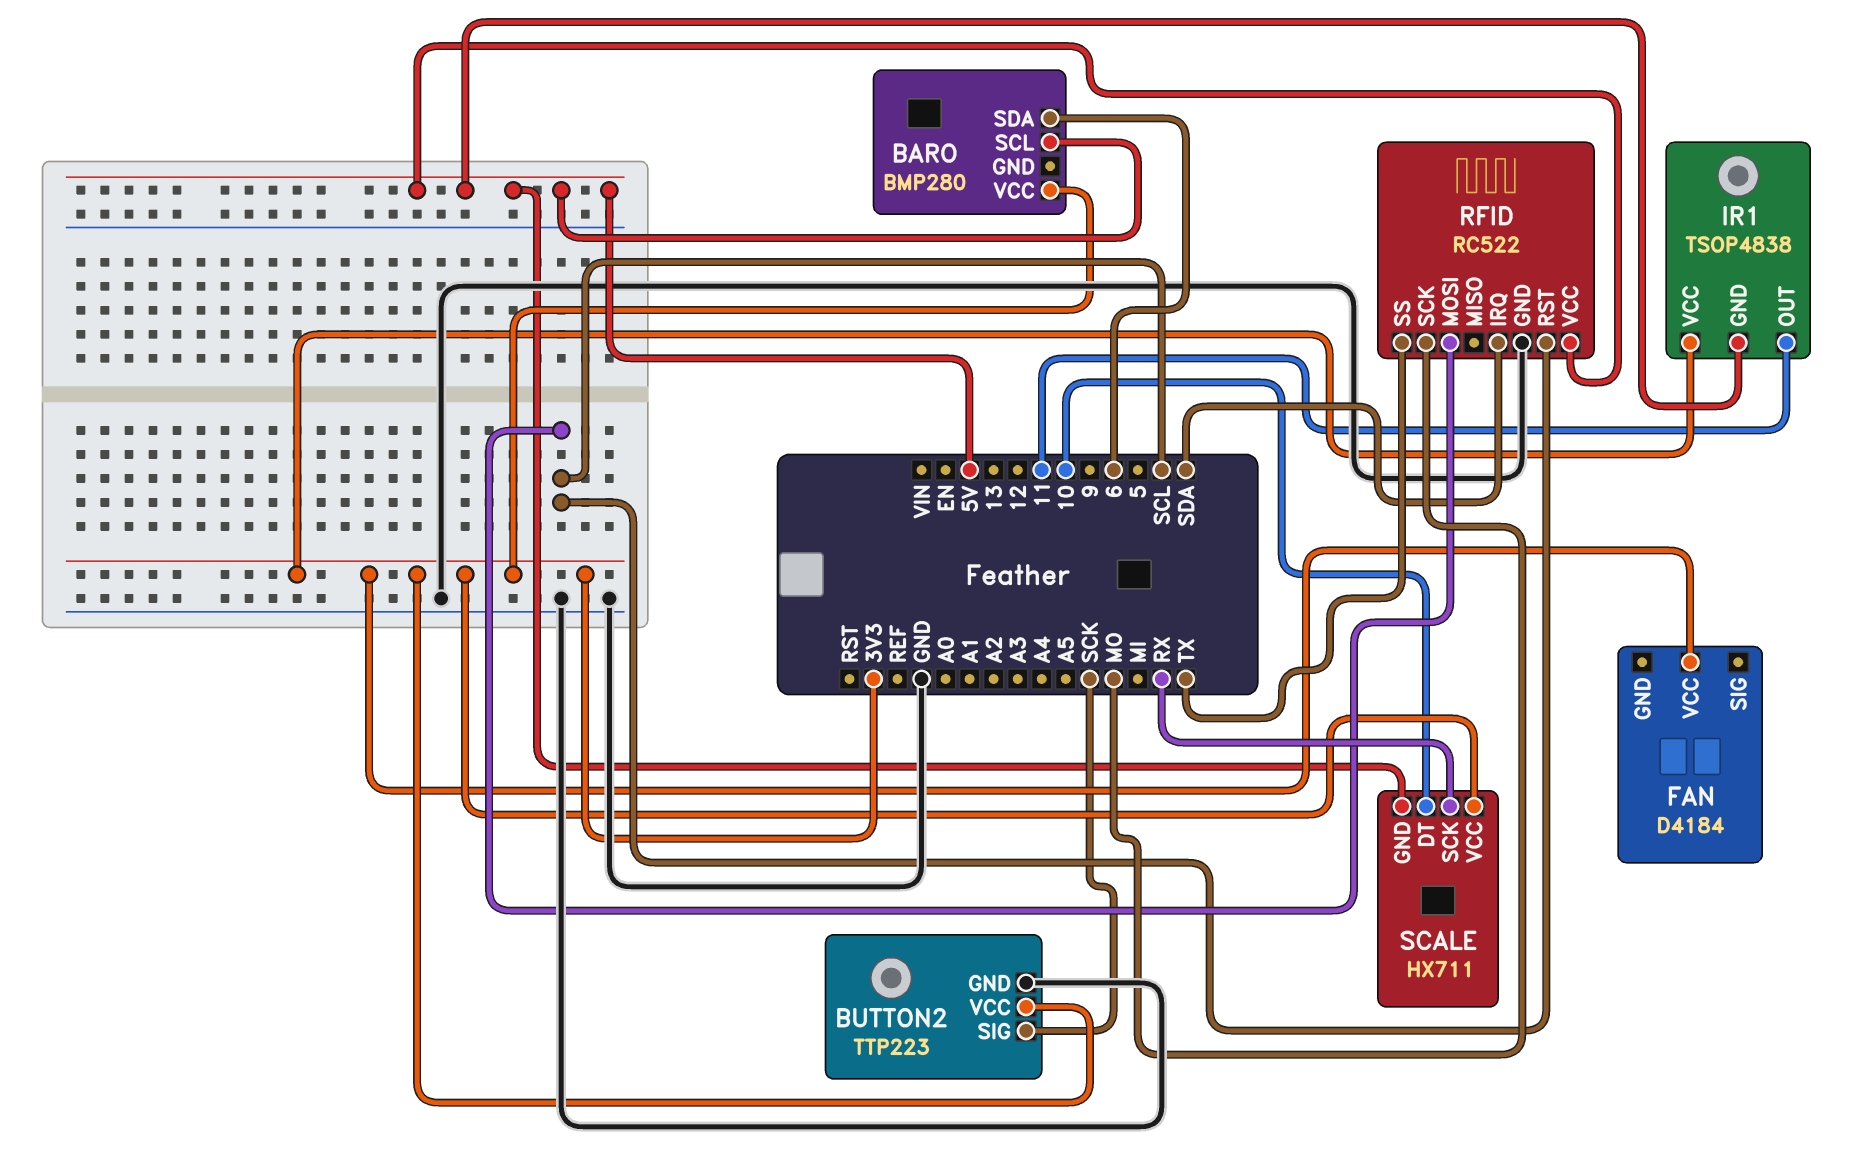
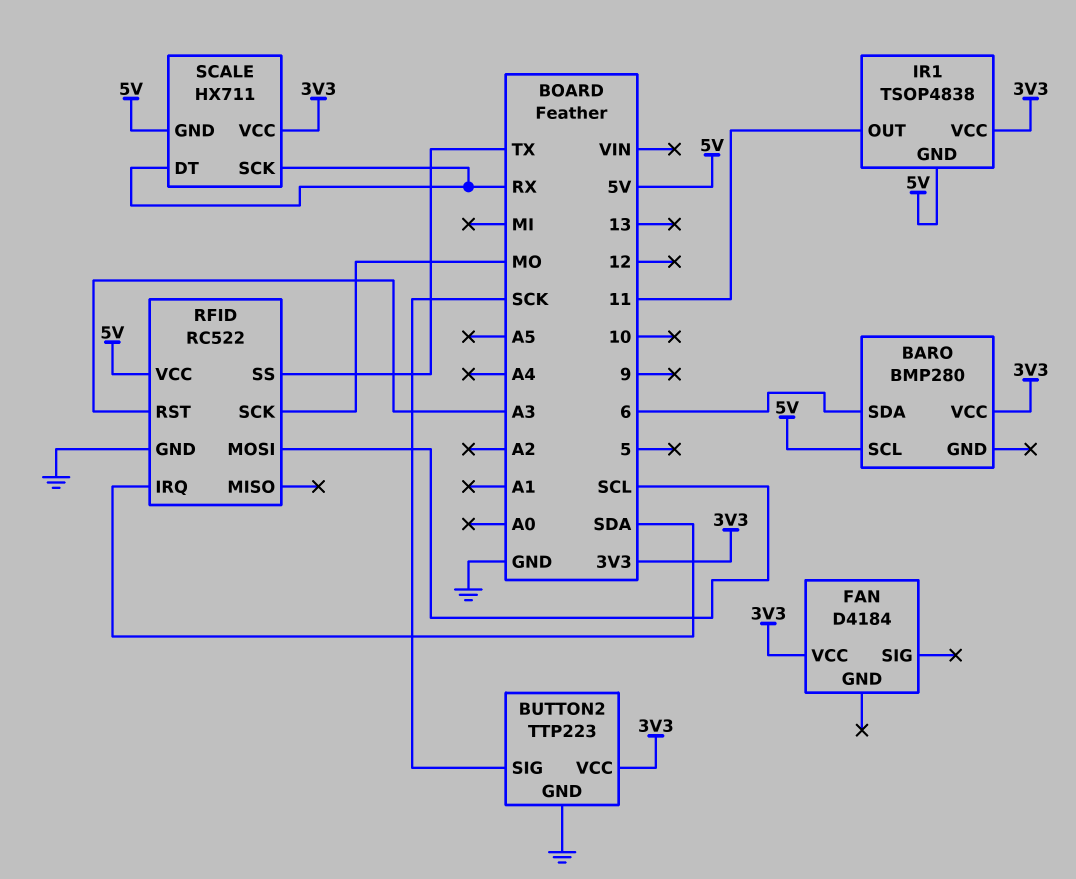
RFID pin RST: SCL -> A3
SCALE pin DT: 10 -> RX

